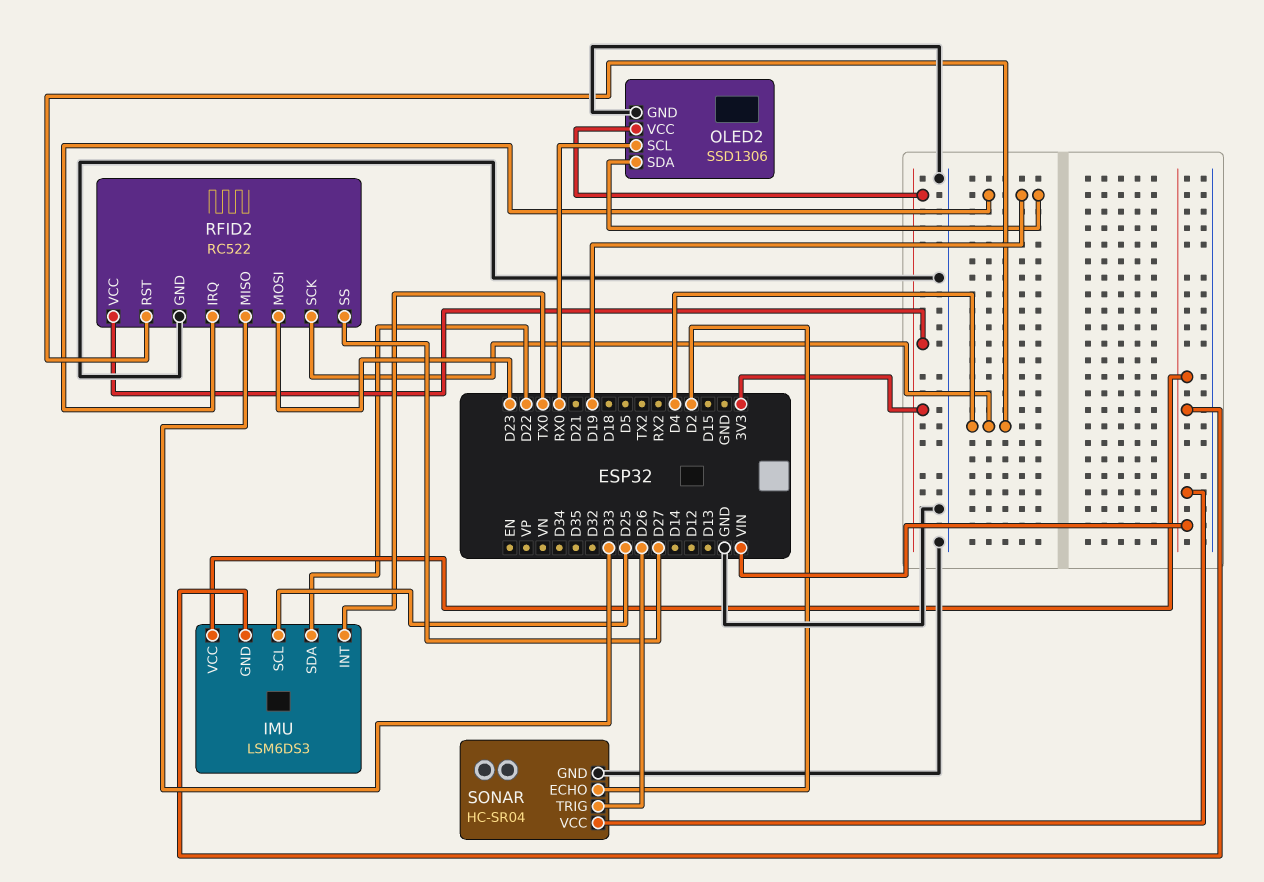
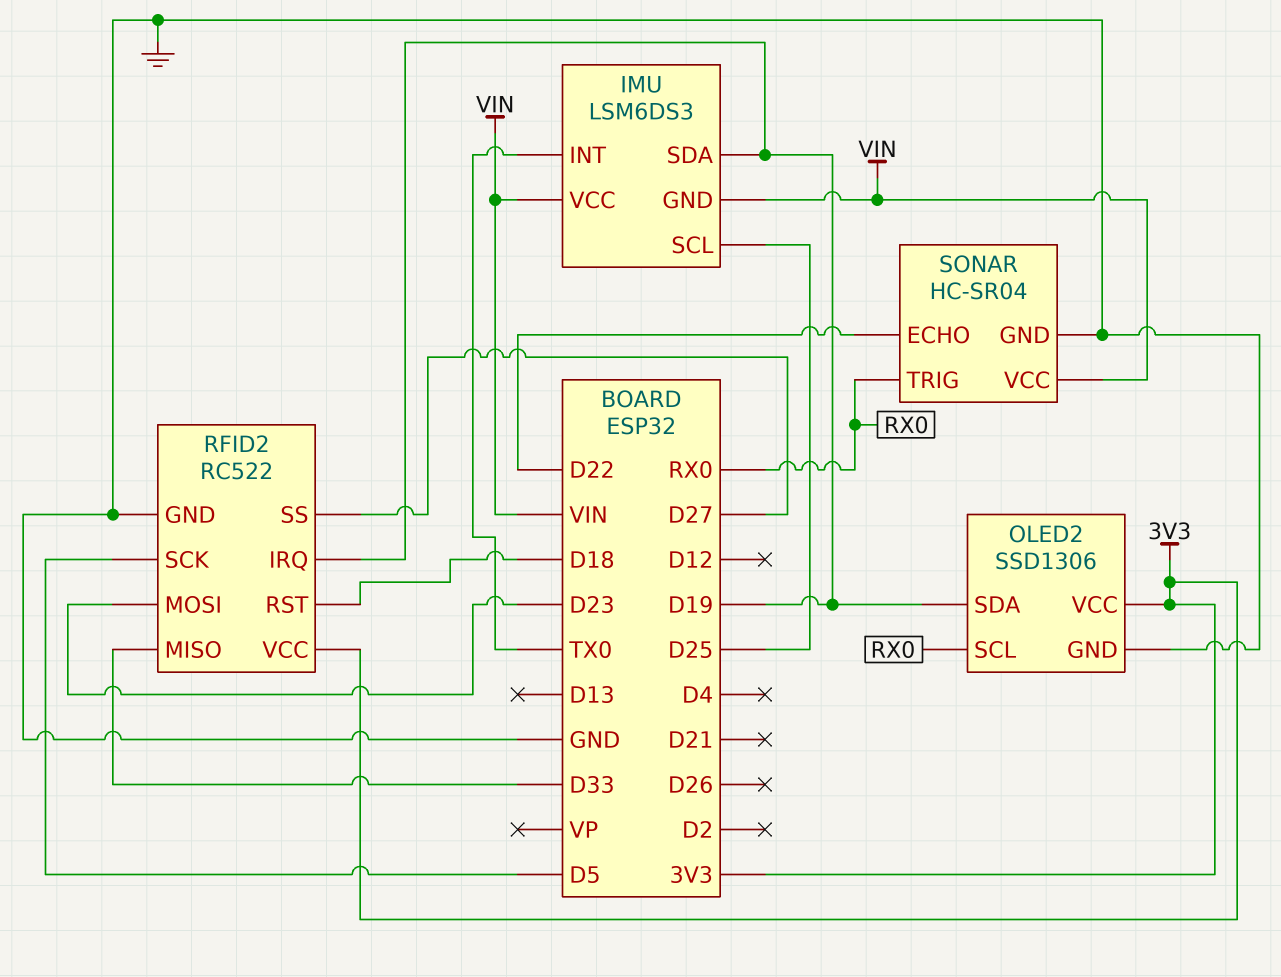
IMU pin SDA: D22 -> D19
RFID2 pin RST: D4 -> D18
RFID2 pin SCK: D4 -> D5
SONAR pin ECHO: D2 -> D22
SONAR pin TRIG: D26 -> RX0

